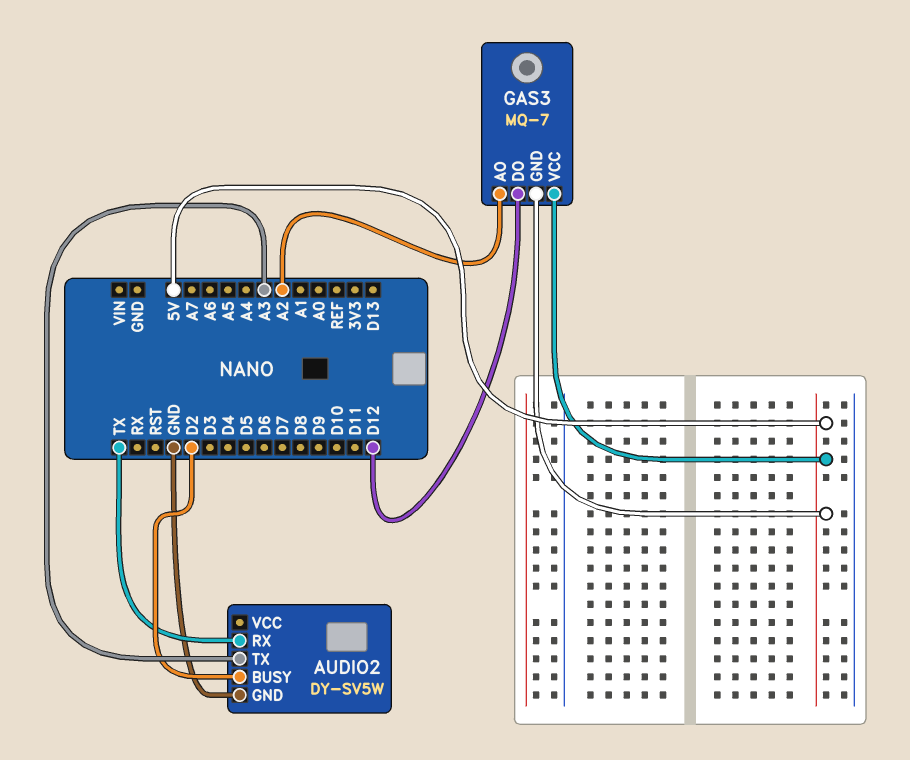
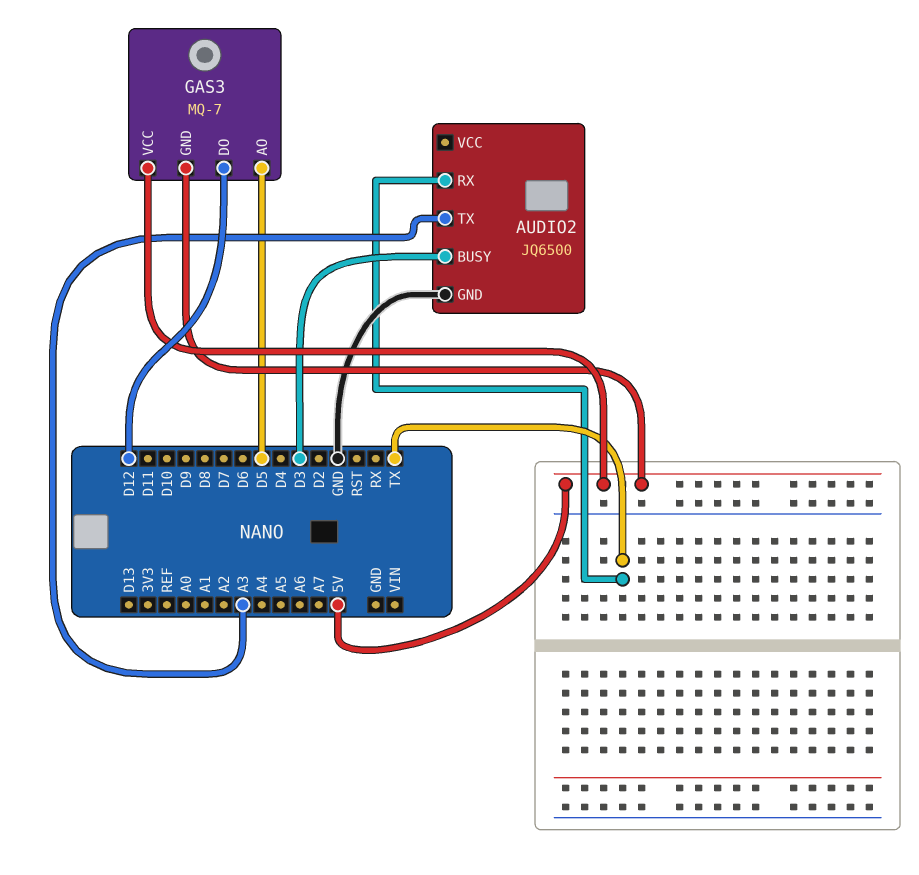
AUDIO2: DY-SV5W -> JQ6500
AUDIO2 pin BUSY: D2 -> D3
GAS3 pin AO: A2 -> D5

